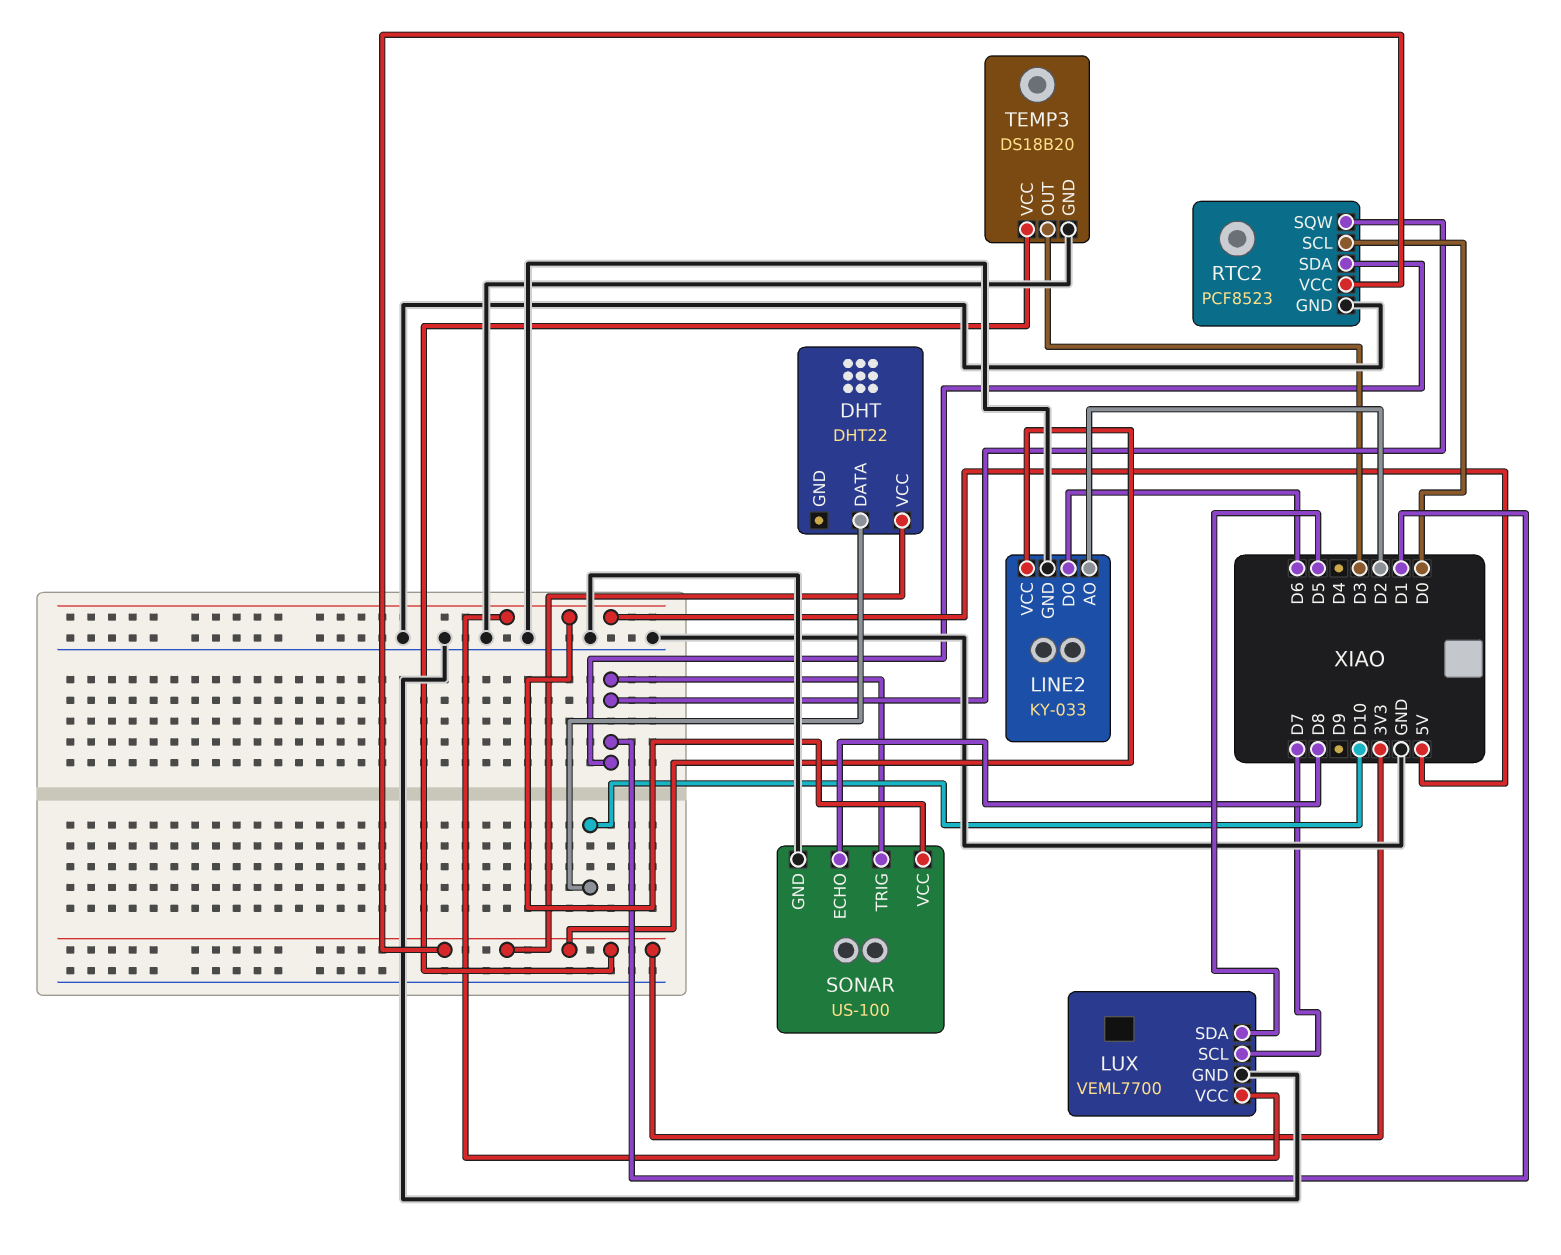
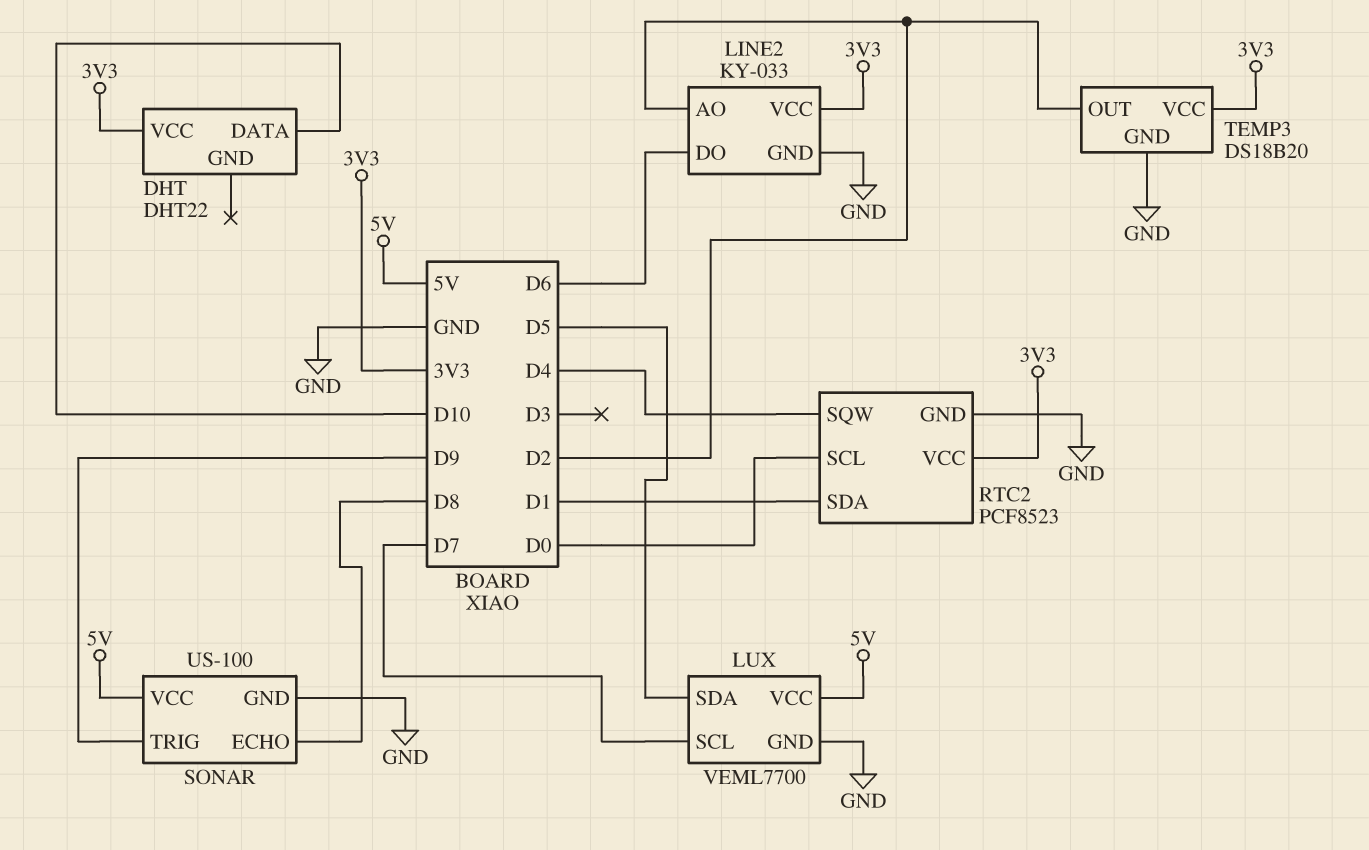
RTC2 pin SQW: D1 -> D4
SONAR pin TRIG: D1 -> D9
TEMP3 pin OUT: D3 -> D2

